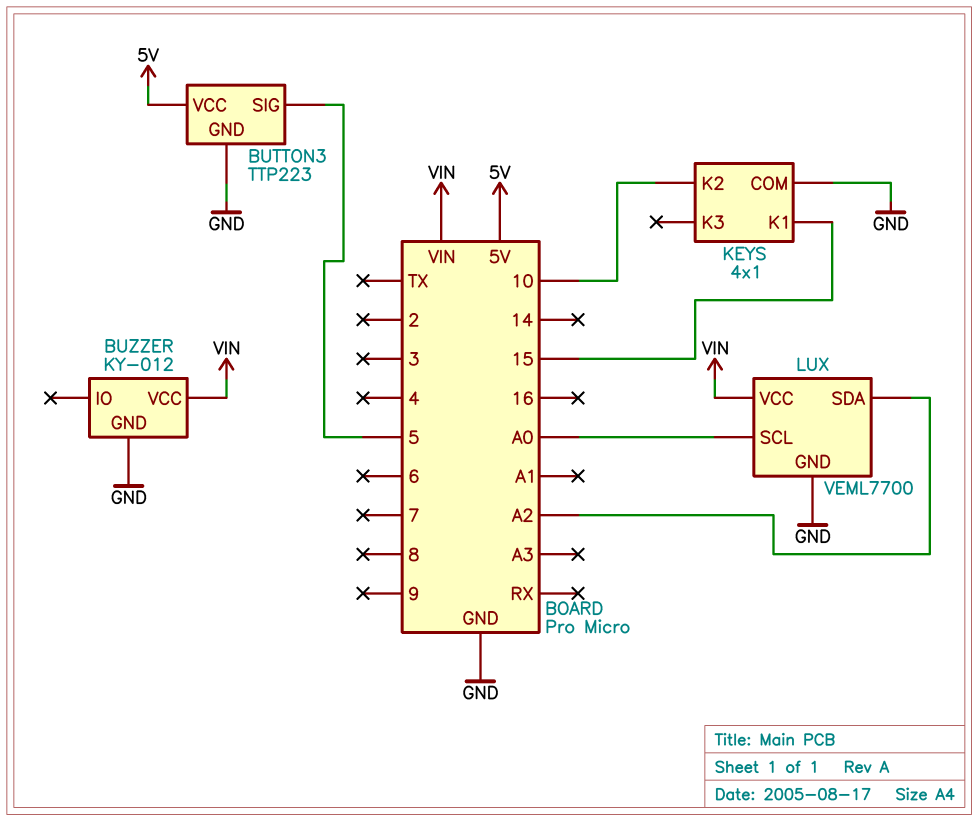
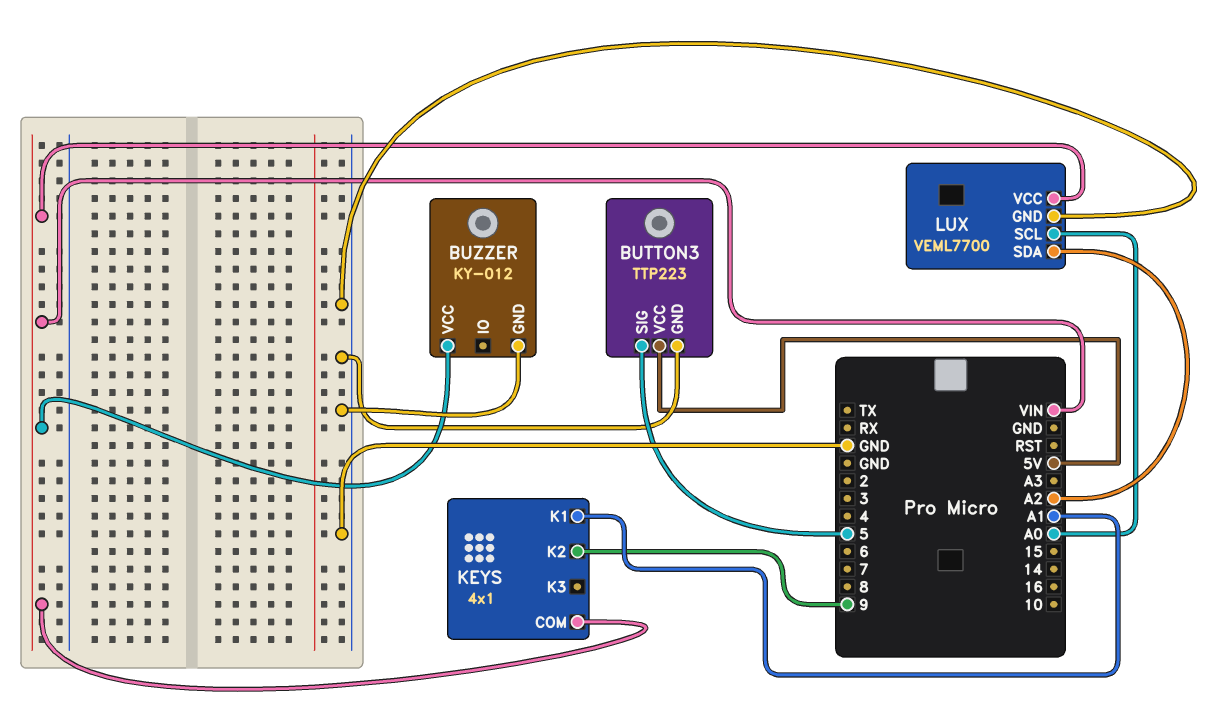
KEYS pin COM: GND -> VIN
KEYS pin K1: 15 -> A1
KEYS pin K2: 10 -> 9

